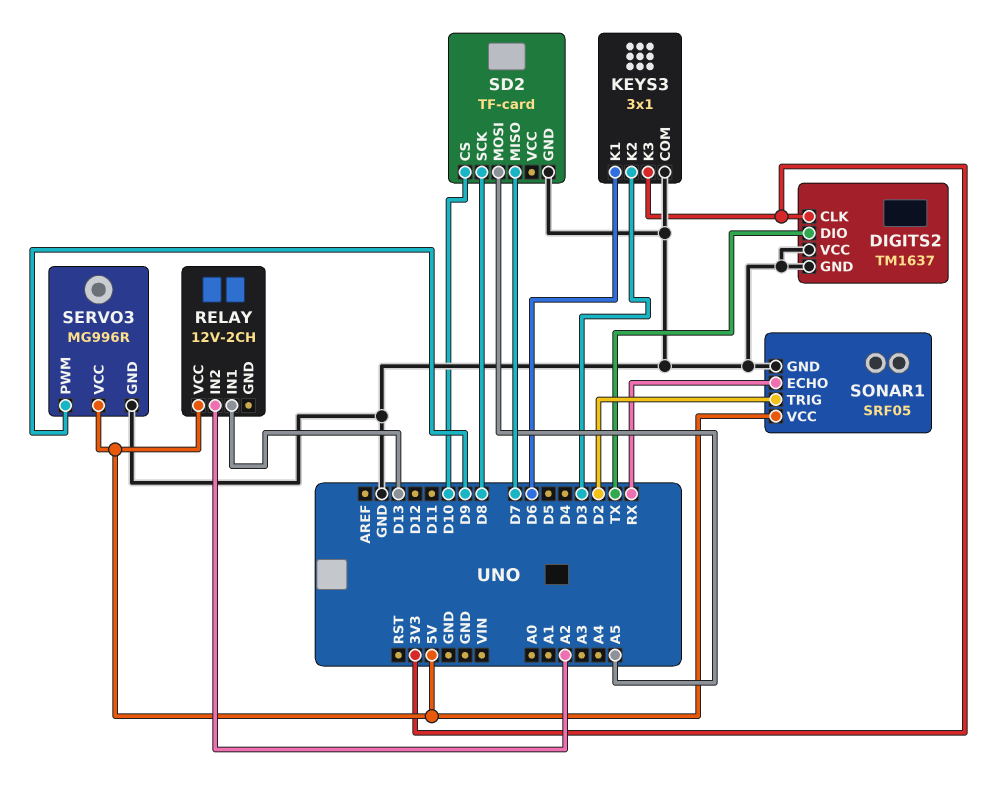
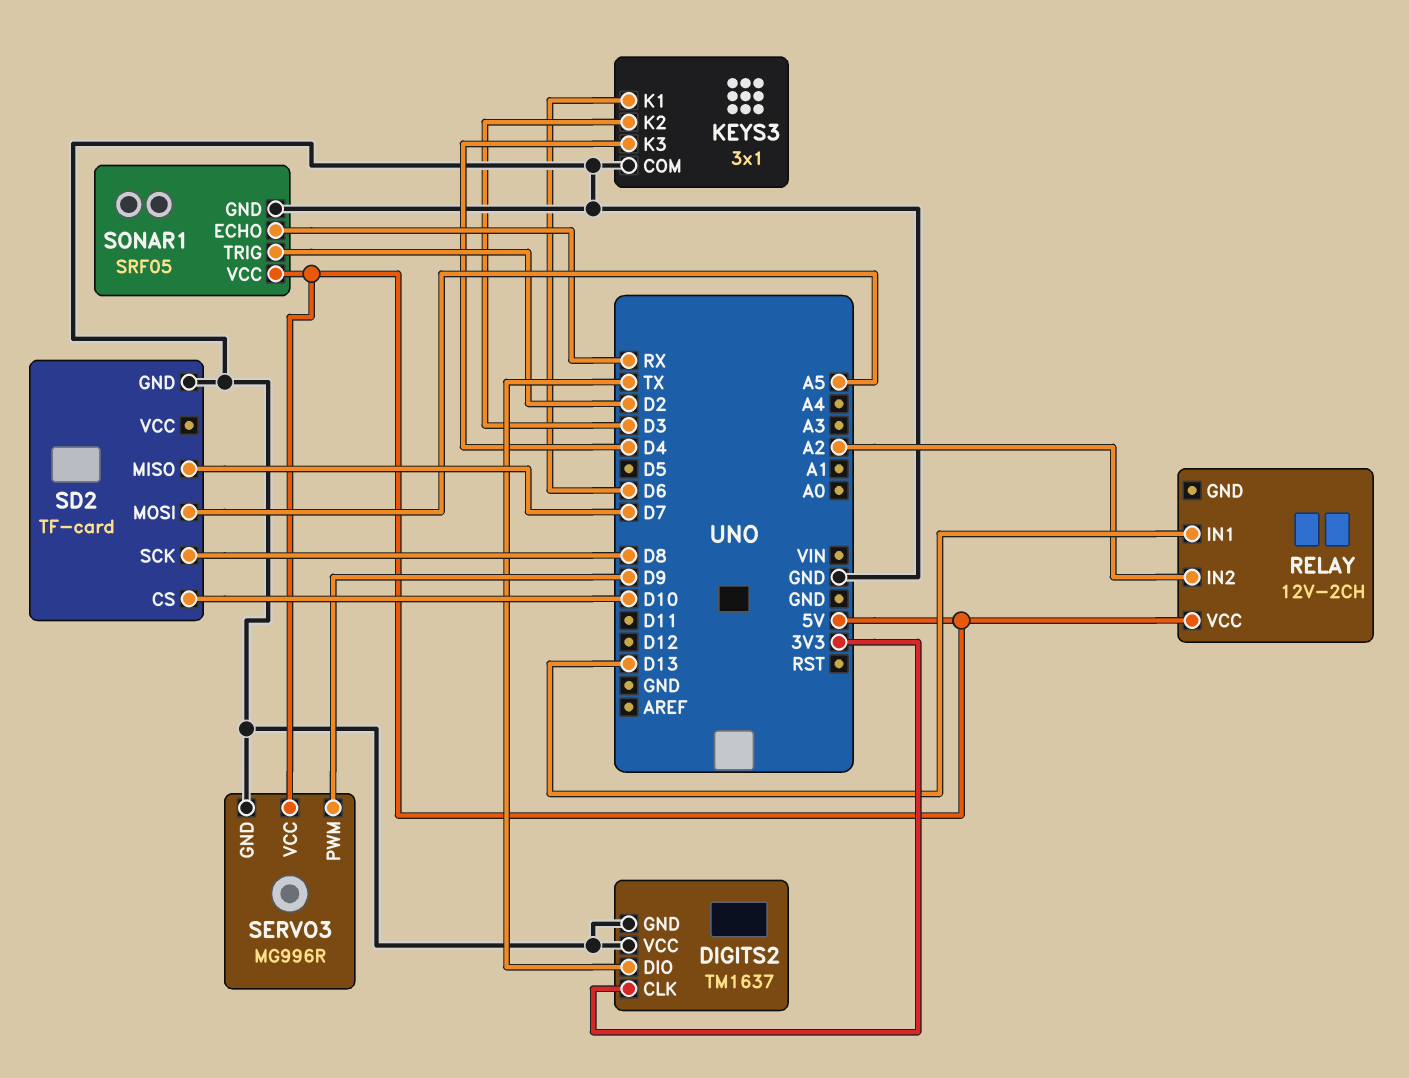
KEYS3 pin K3: 3V3 -> D4

